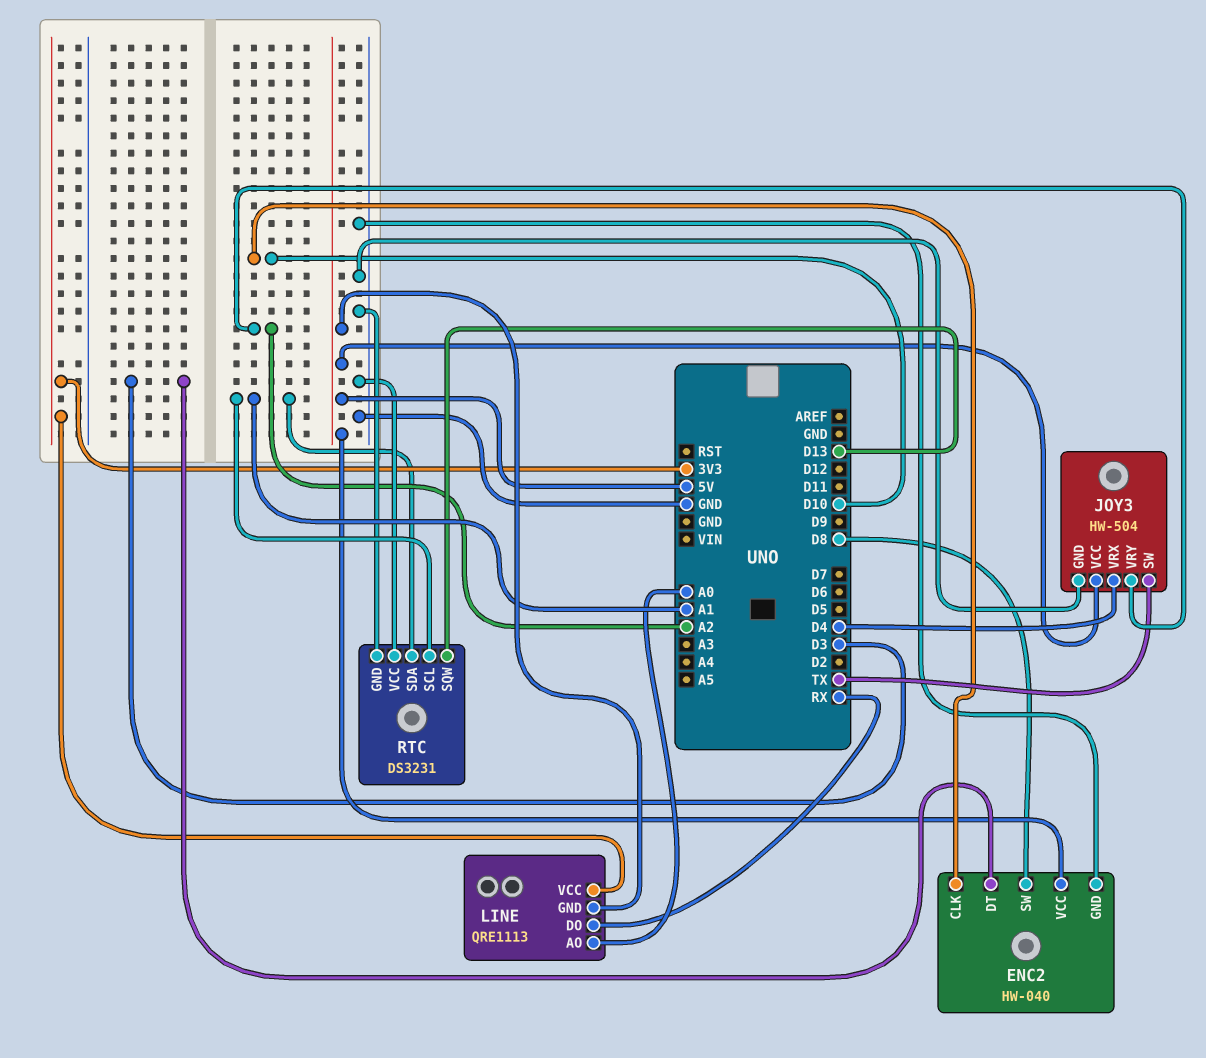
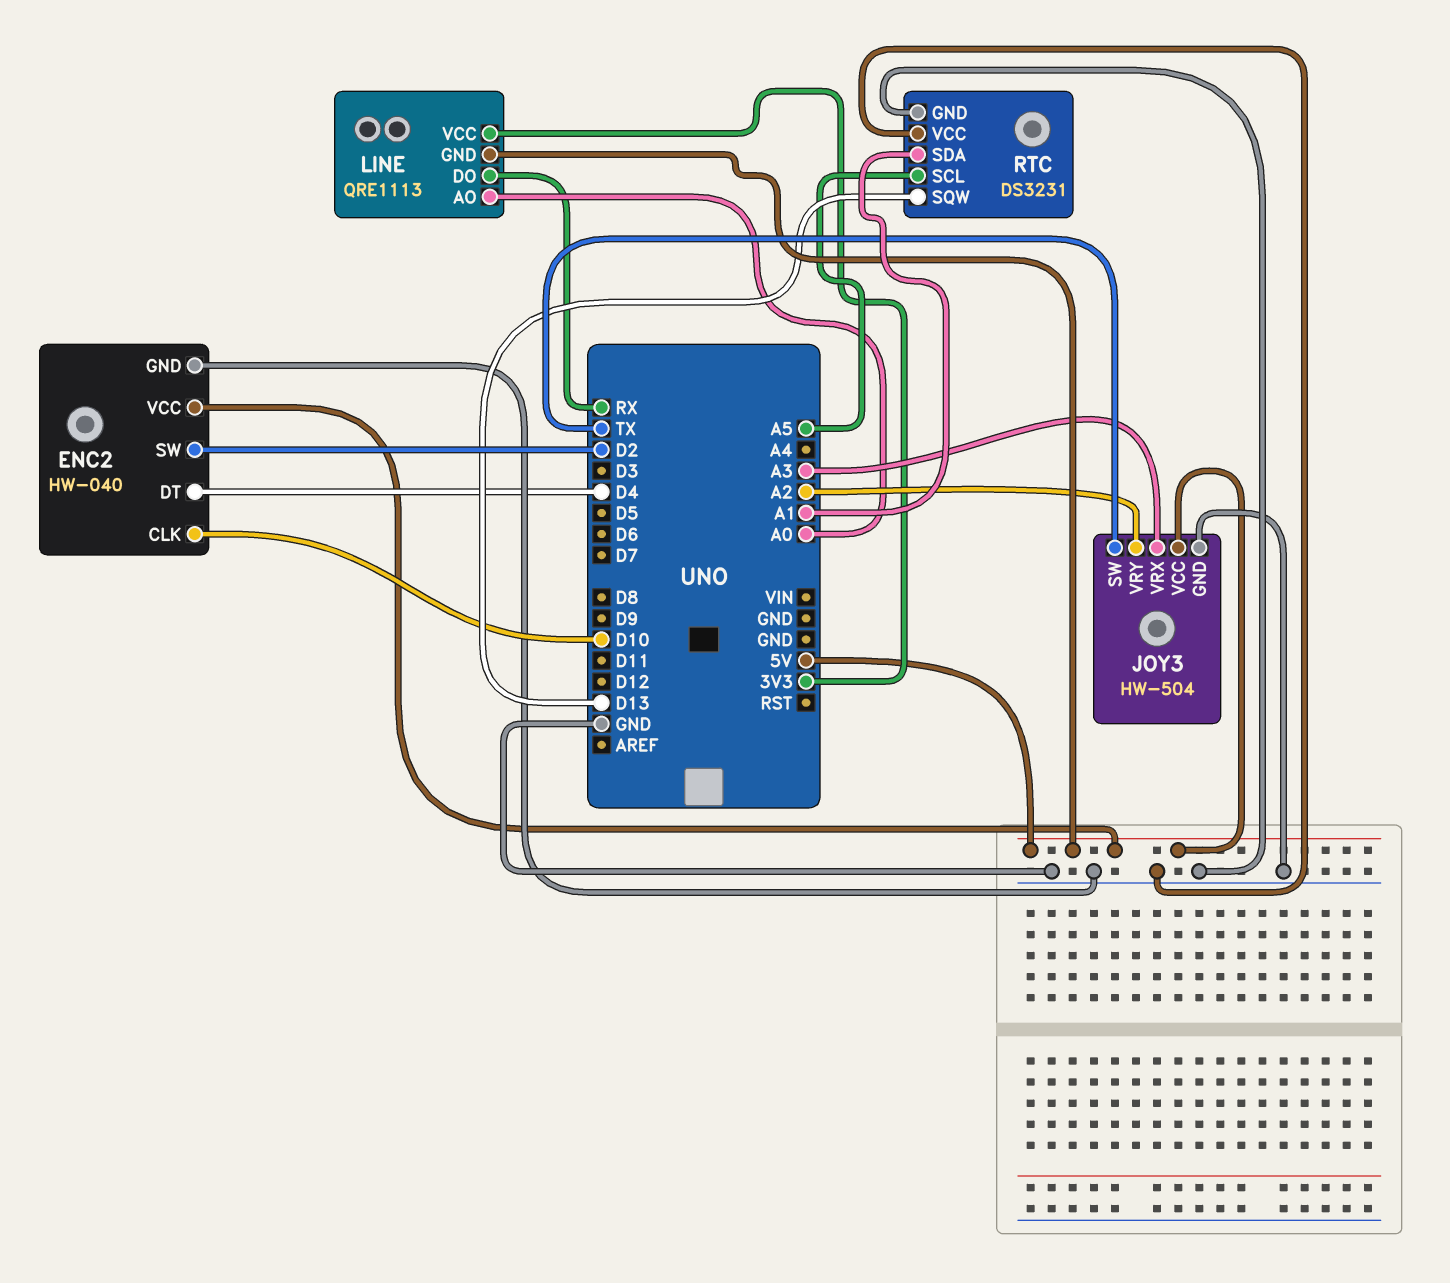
ENC2 pin DT: D3 -> D4
ENC2 pin SW: D8 -> D2
JOY3 pin VRX: D4 -> A3
RTC pin SCL: A1 -> A5

